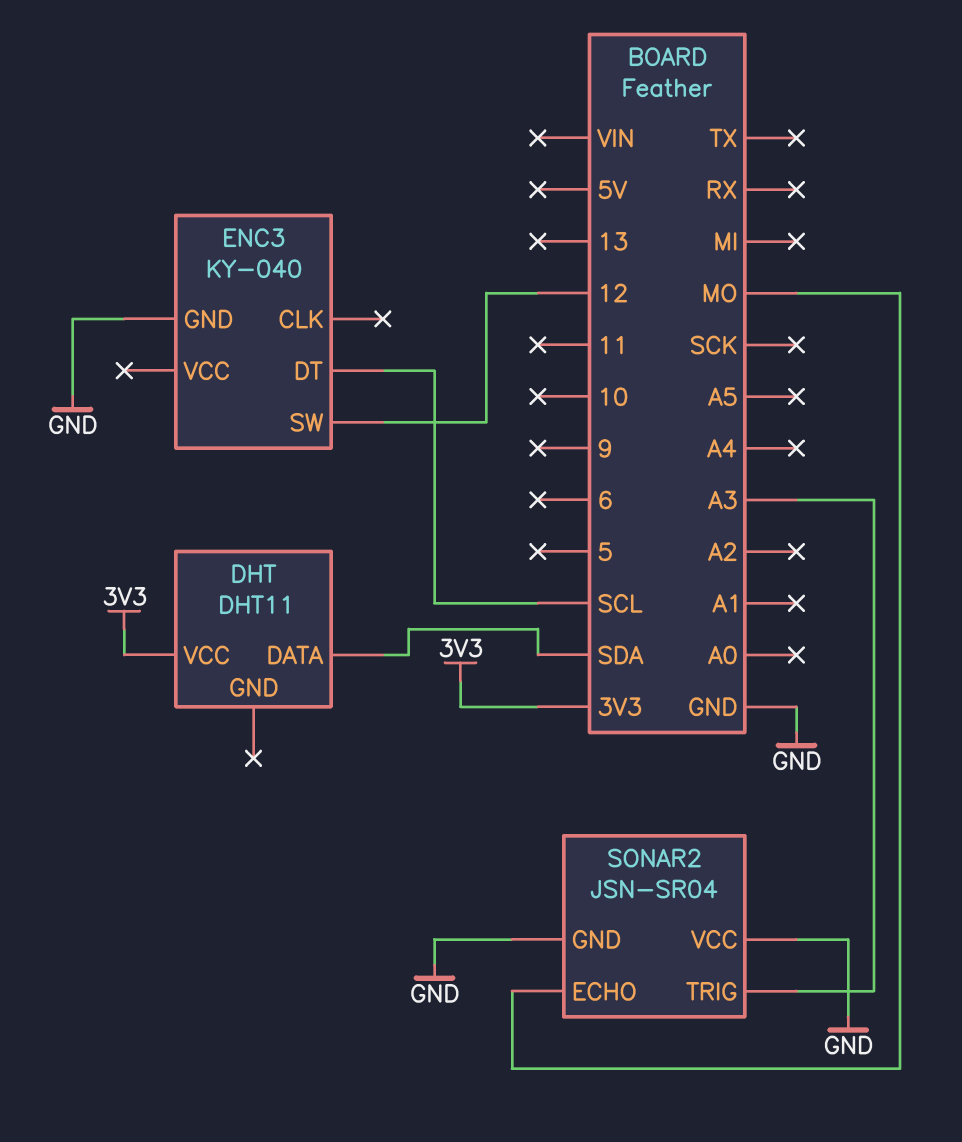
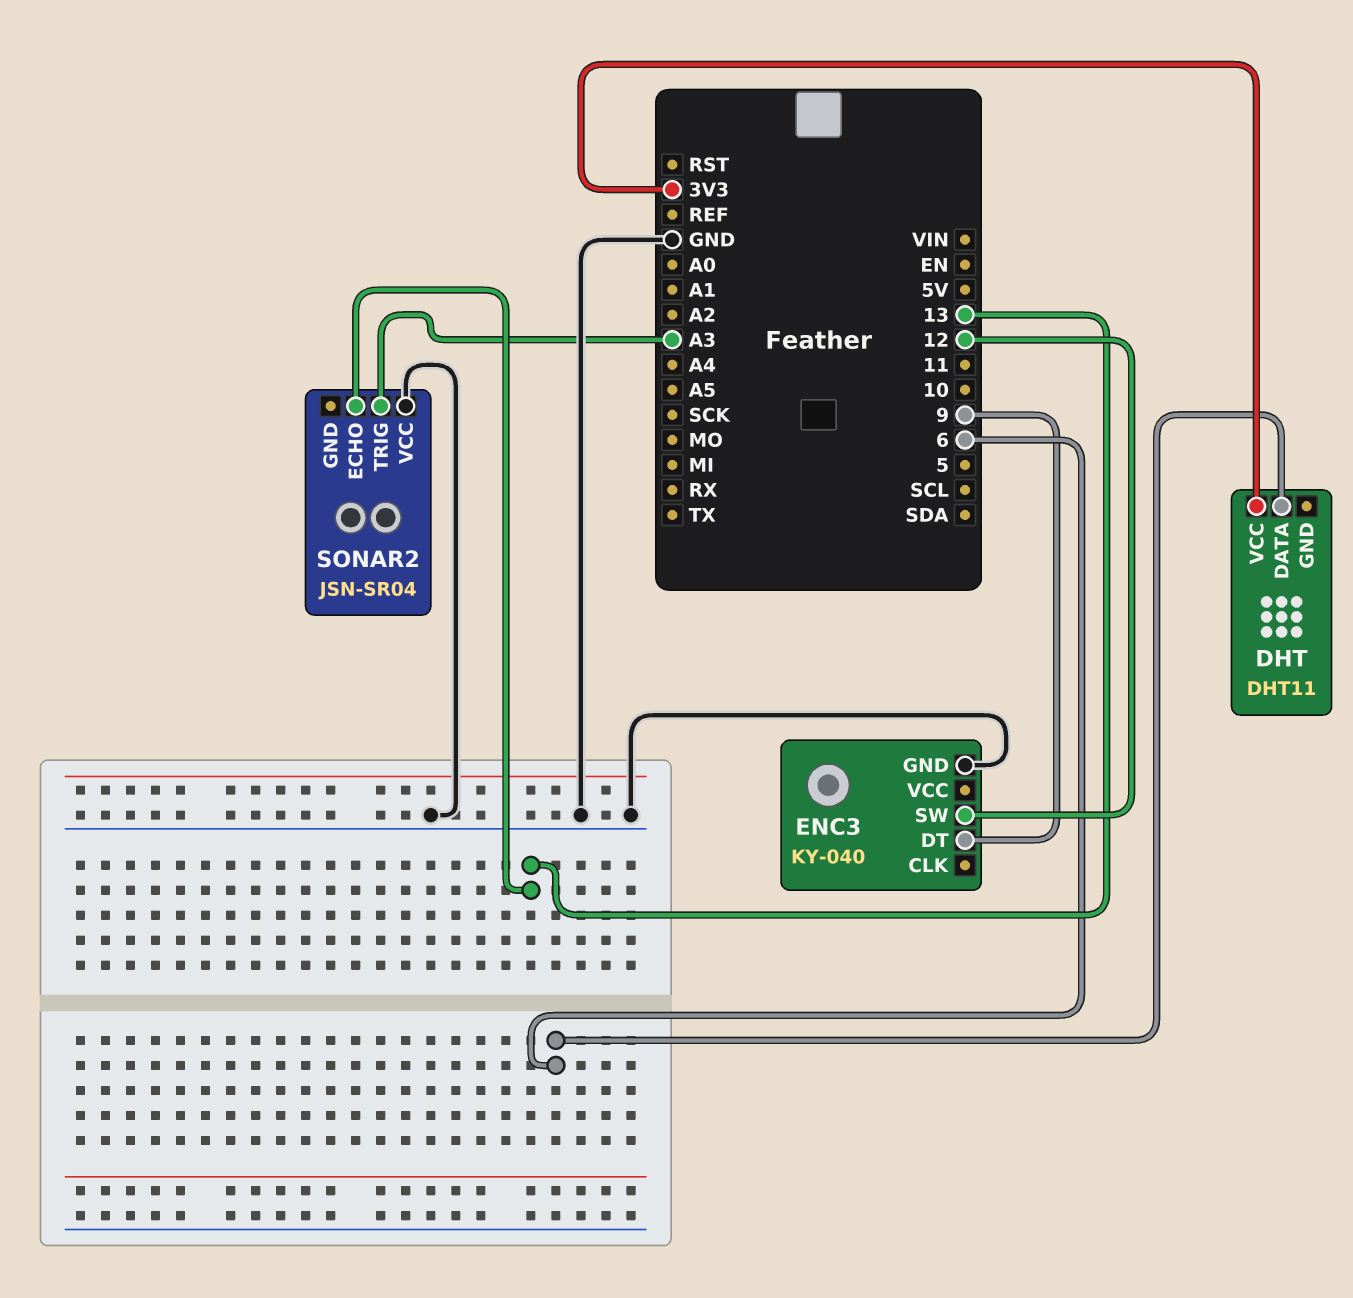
DHT pin DATA: SDA -> 6
ENC3 pin DT: SCL -> 9
SONAR2 pin ECHO: MO -> 13
SONAR2 pin GND: GND -> none

